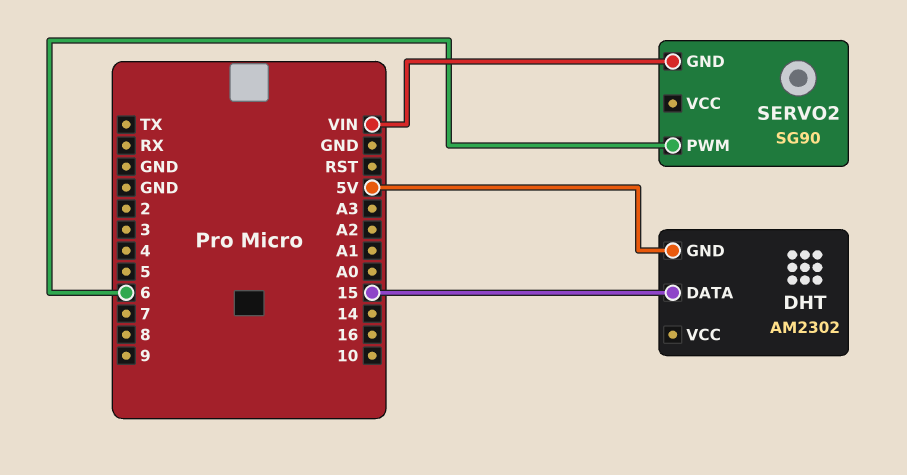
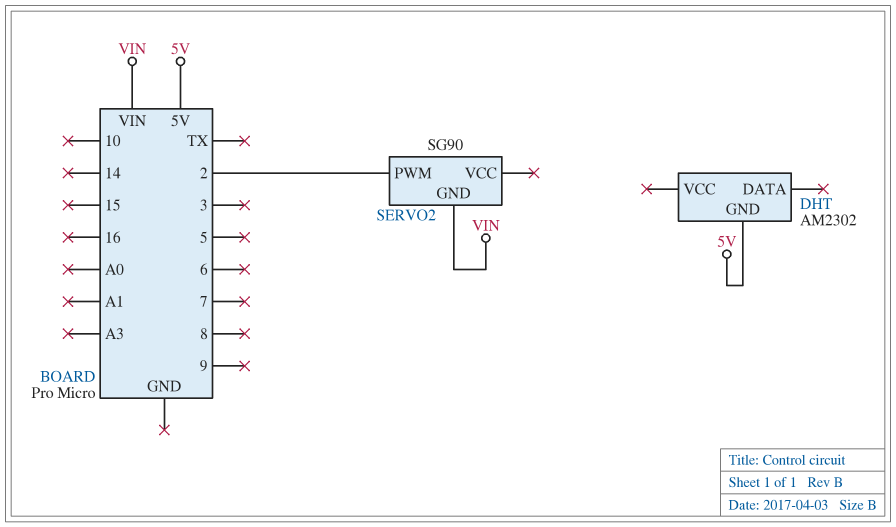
DHT pin DATA: 15 -> none
SERVO2 pin PWM: 6 -> 2

